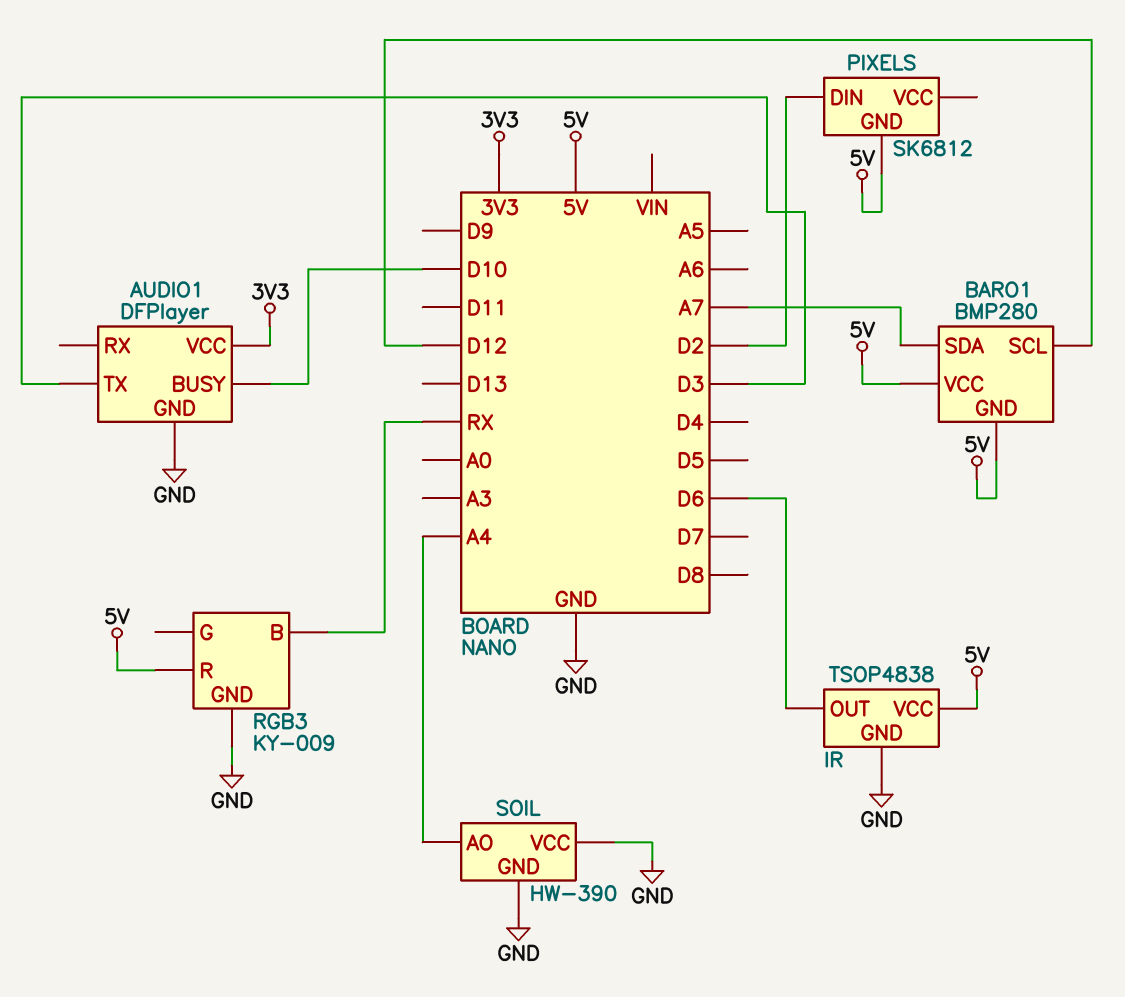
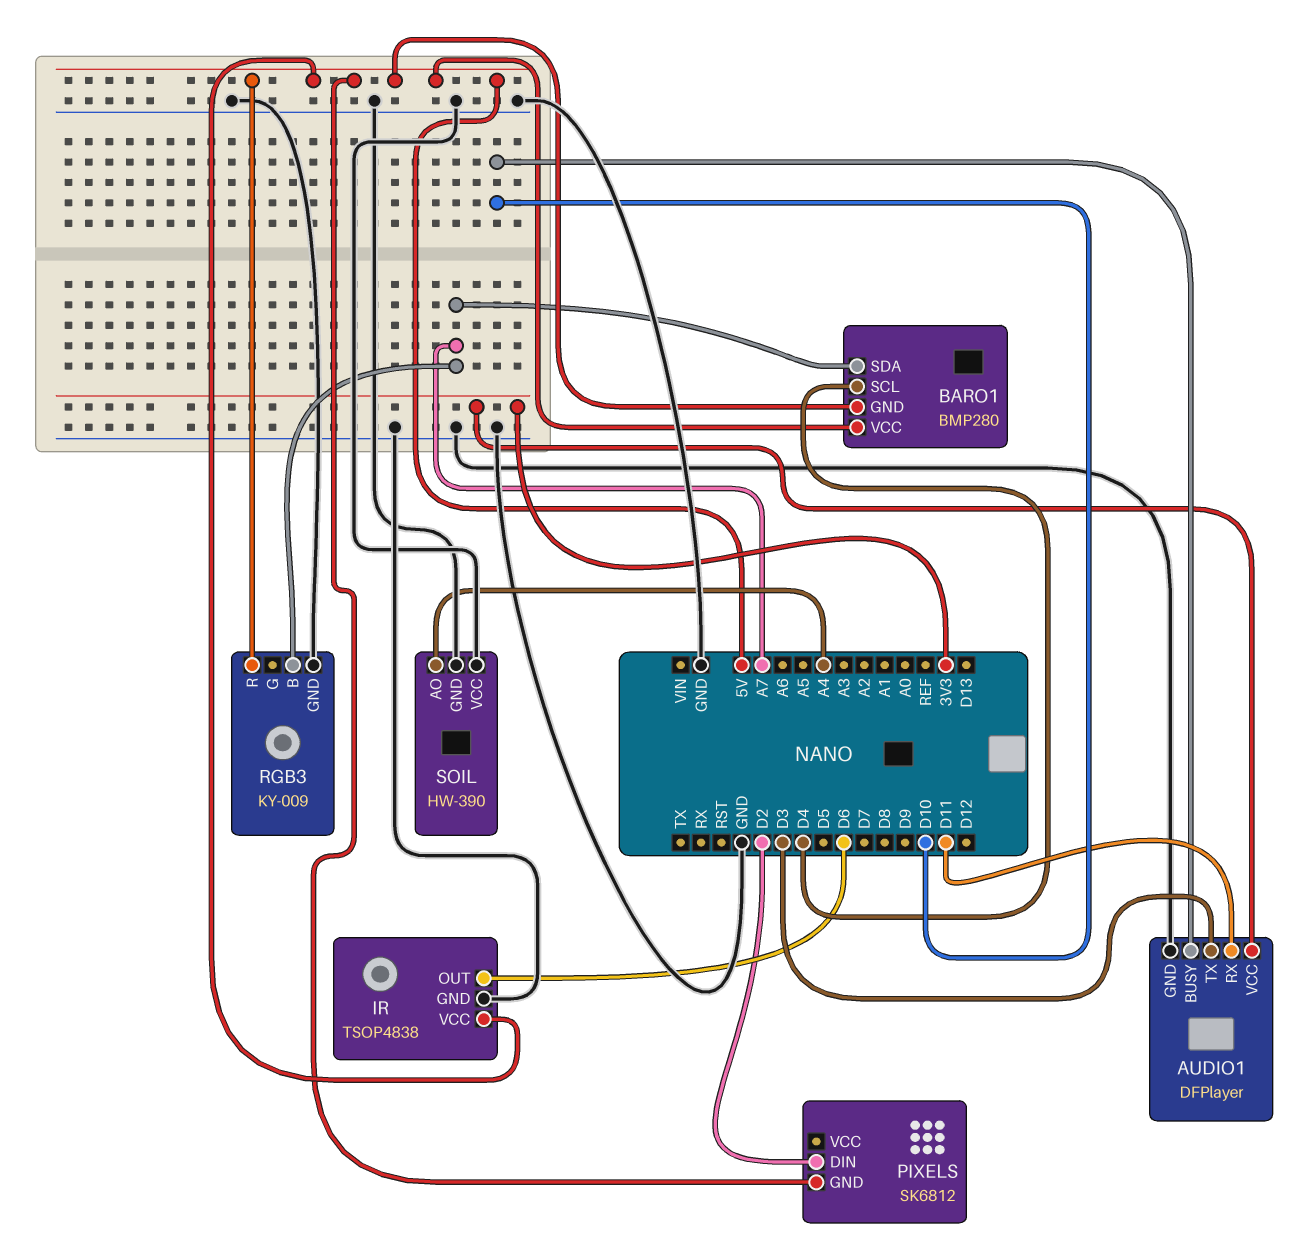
AUDIO1 pin RX: none -> D11
BARO1 pin SCL: D12 -> D4
RGB3 pin B: RX -> A7

